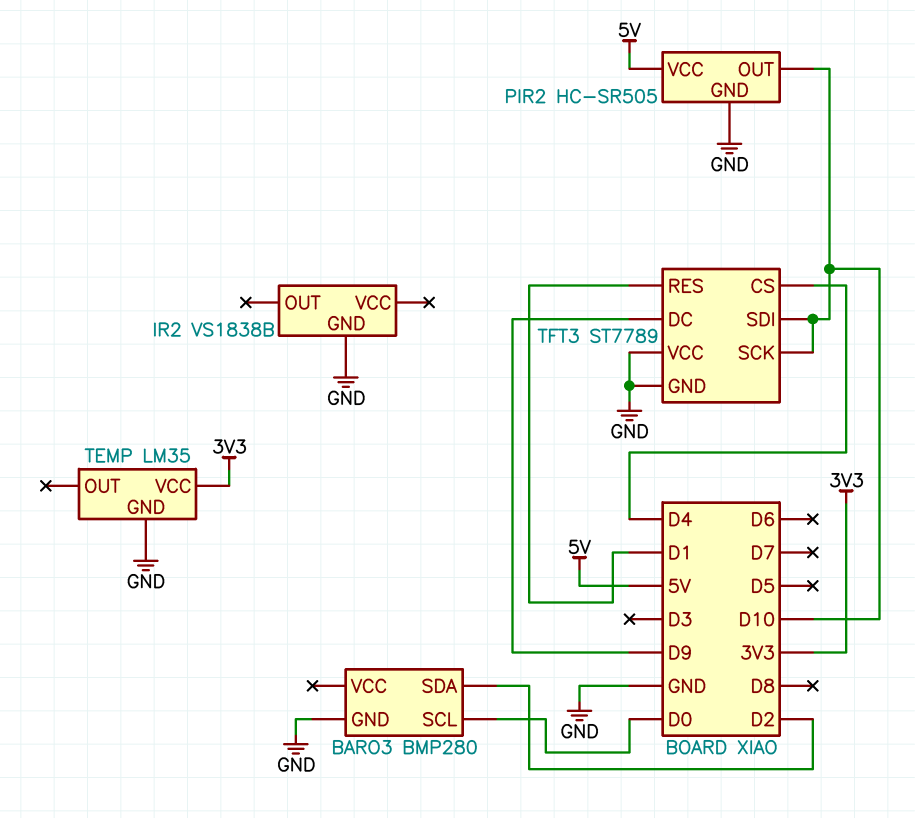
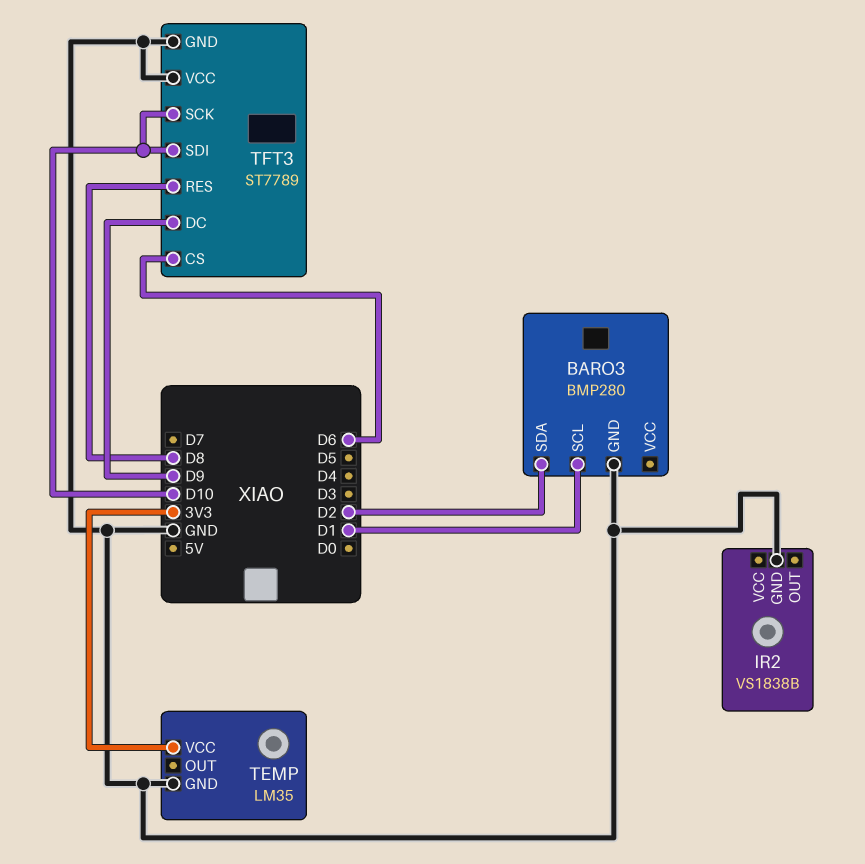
BARO3 pin SCL: D0 -> D1
PIR2: HC-SR505 -> none
PIR2 pin GND: GND -> none
PIR2 pin OUT: D10 -> none
PIR2 pin VCC: 5V -> none
TFT3 pin CS: D4 -> D6
TFT3 pin RES: D1 -> D8

